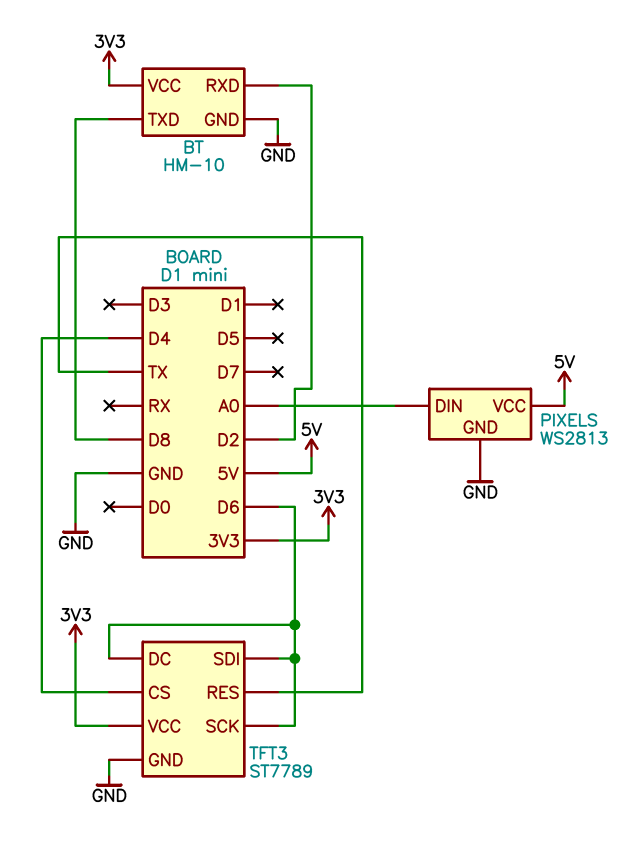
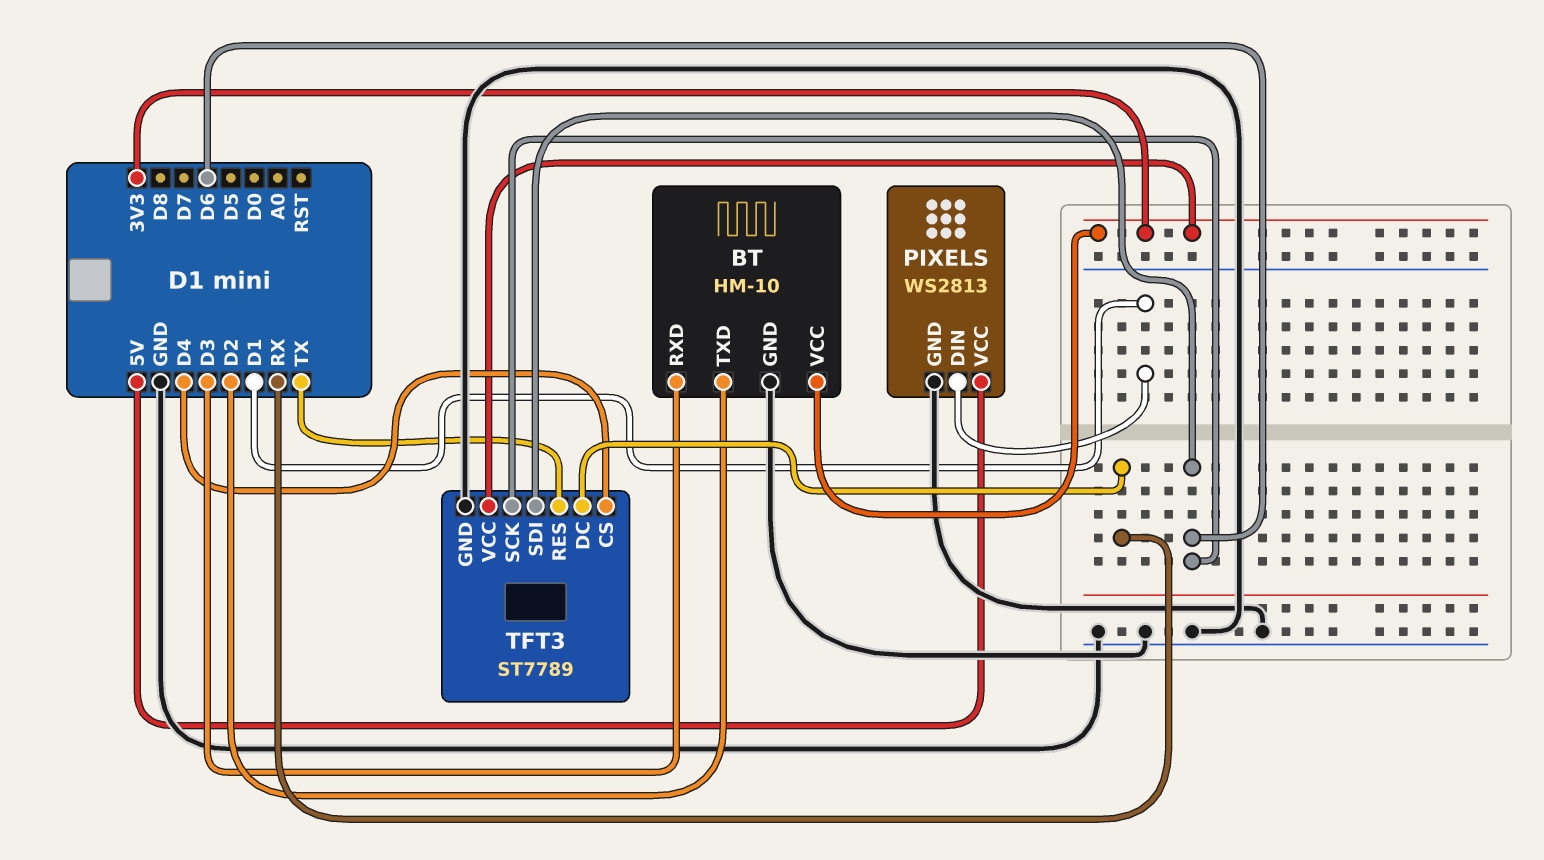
BT pin RXD: D2 -> D3
BT pin TXD: D8 -> D2
PIXELS pin DIN: A0 -> D1
TFT3 pin DC: D6 -> RX

